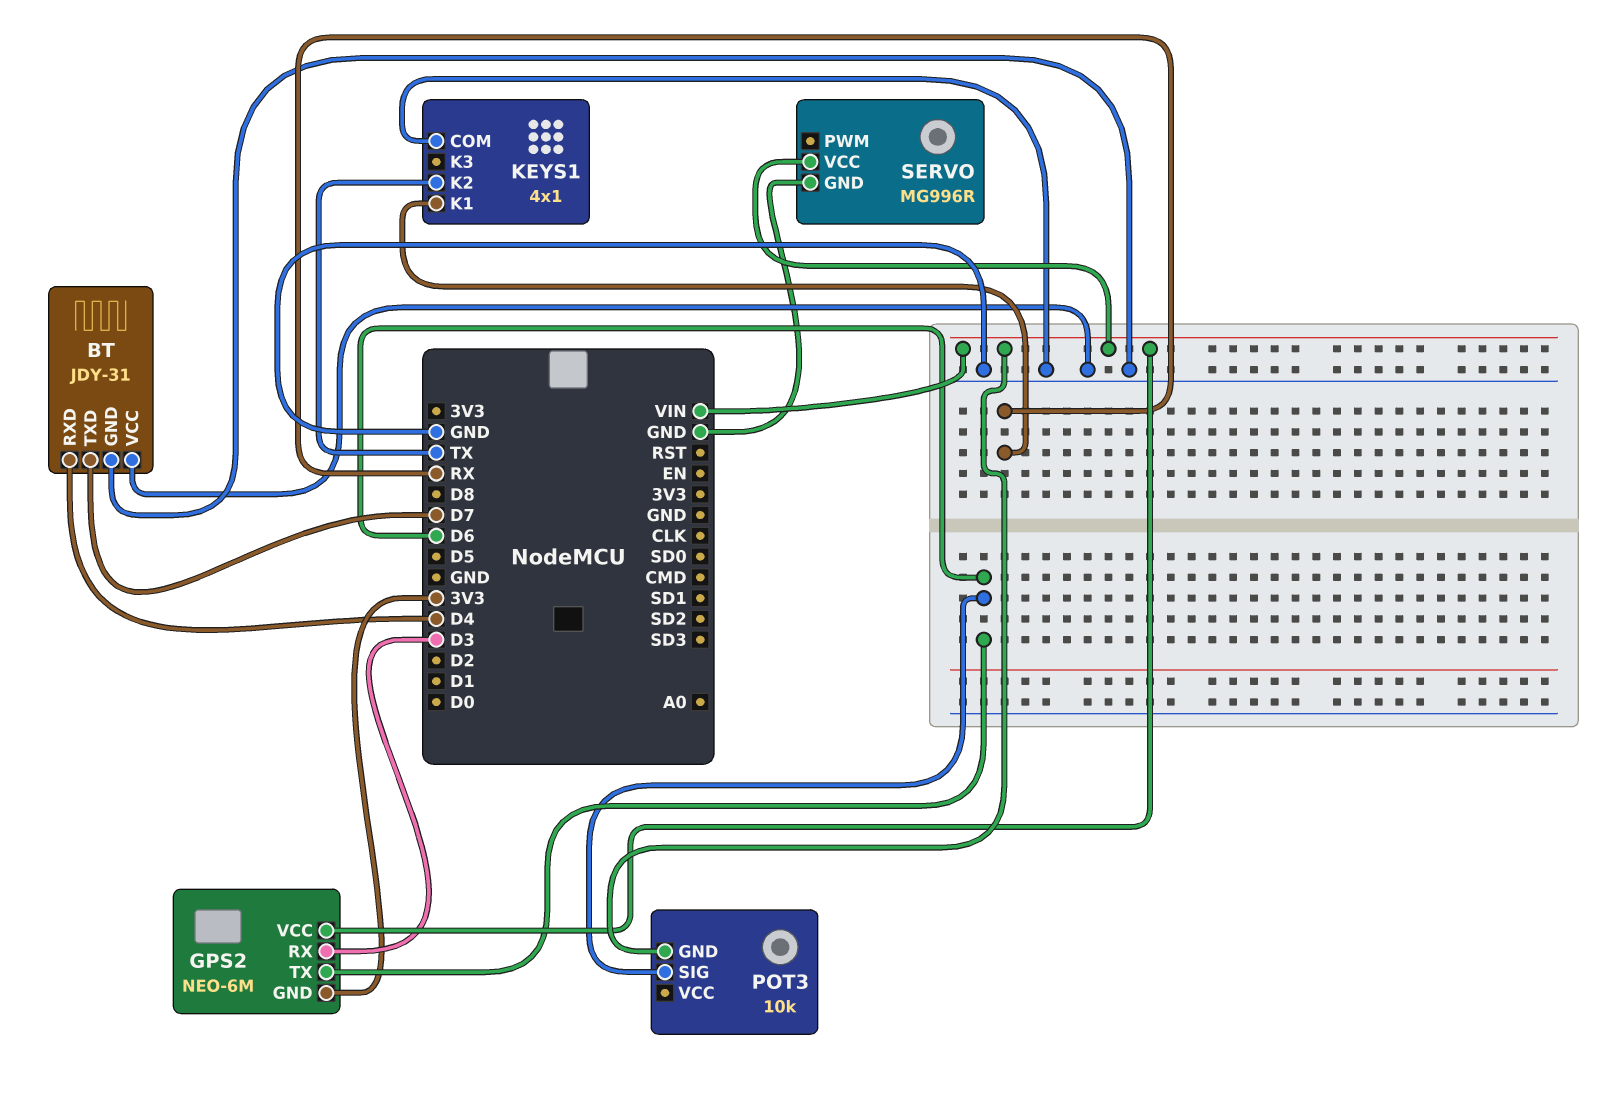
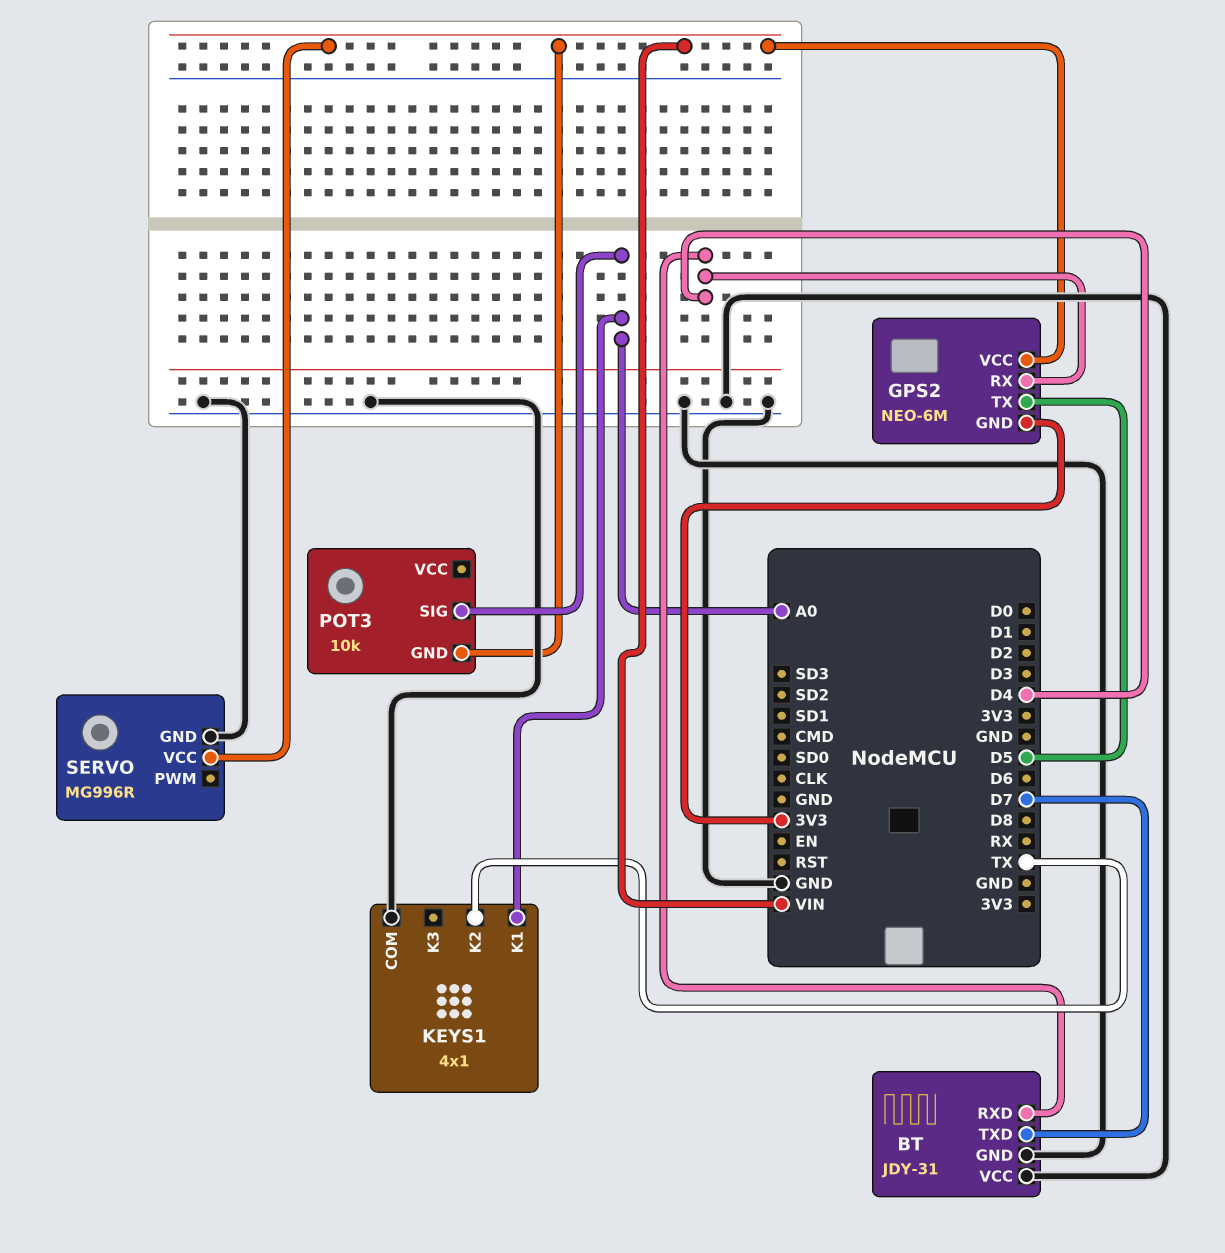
GPS2 pin RX: D3 -> D4
GPS2 pin TX: D6 -> D5
KEYS1 pin K1: RX -> A0
POT3 pin SIG: D6 -> A0

